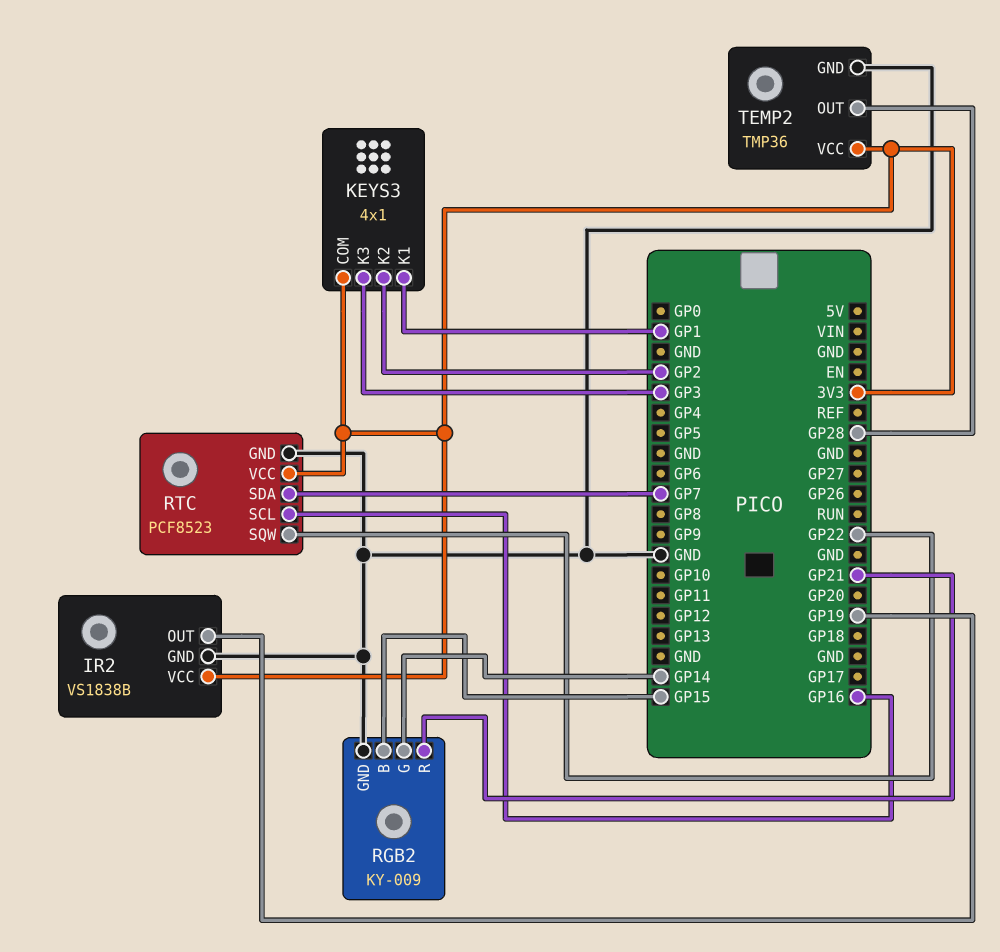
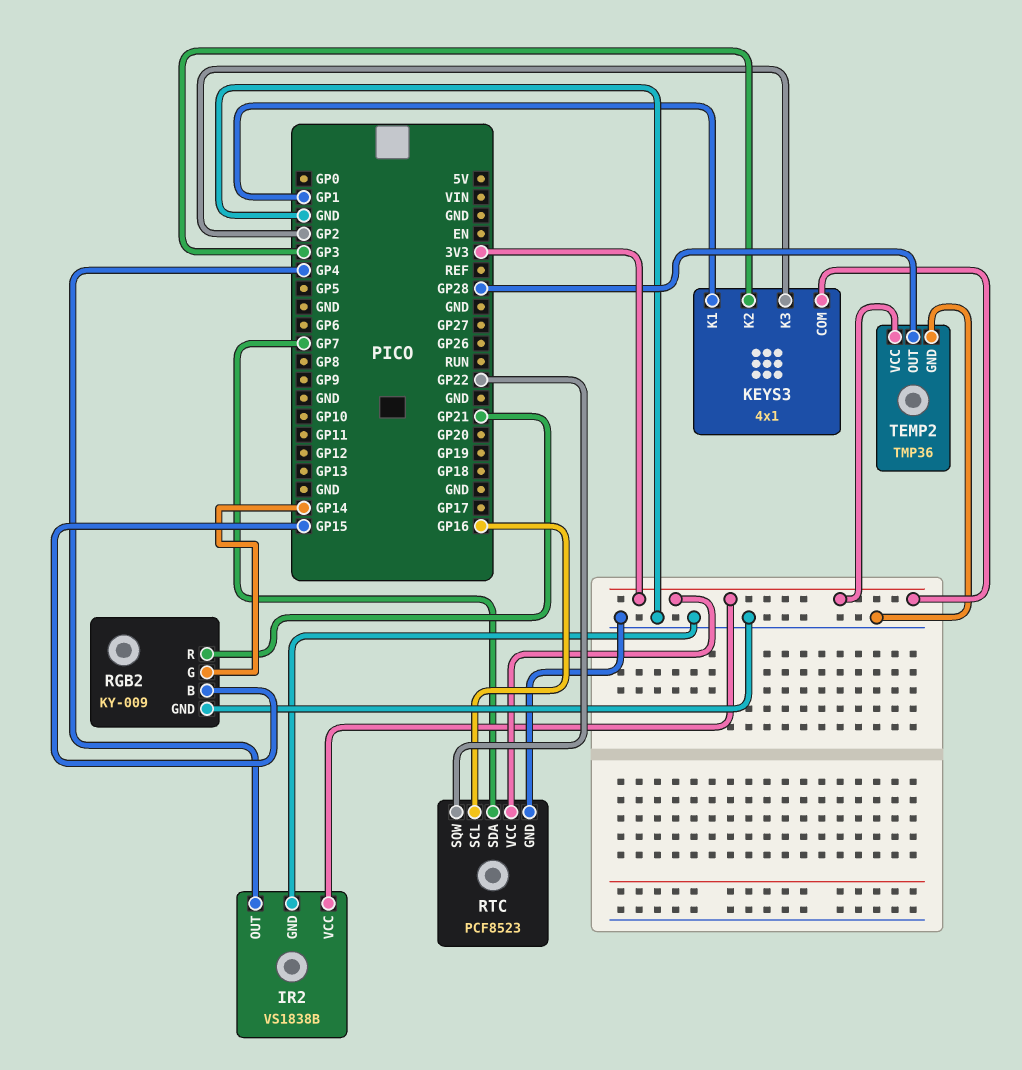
IR2 pin OUT: GP19 -> GP4
KEYS3 pin K2: GP2 -> GP3
KEYS3 pin K3: GP3 -> GP2

